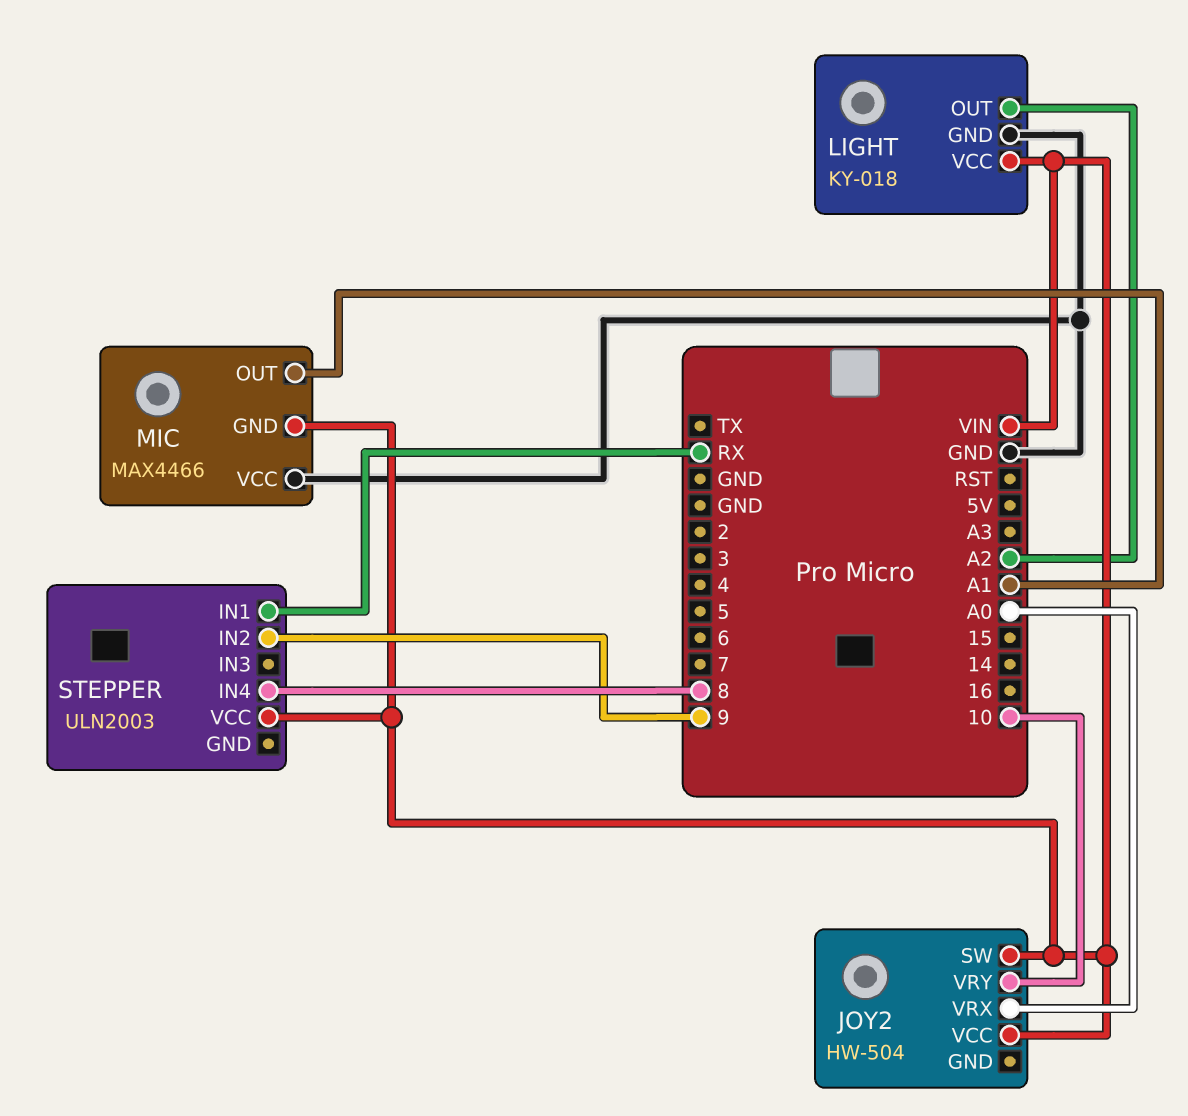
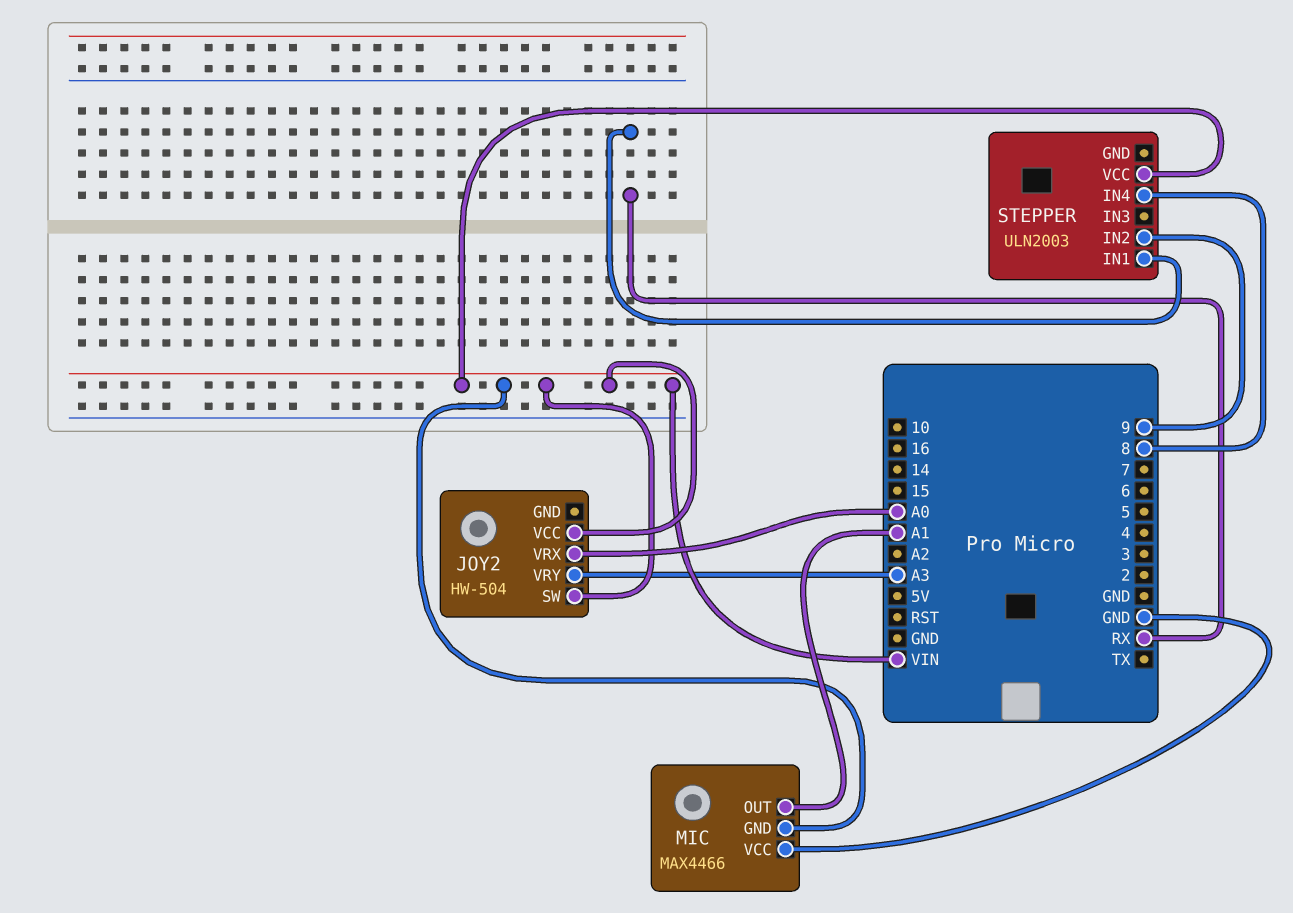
JOY2 pin VRY: 10 -> A3
LIGHT: KY-018 -> none
LIGHT pin GND: GND -> none
LIGHT pin OUT: A2 -> none
LIGHT pin VCC: VIN -> none

